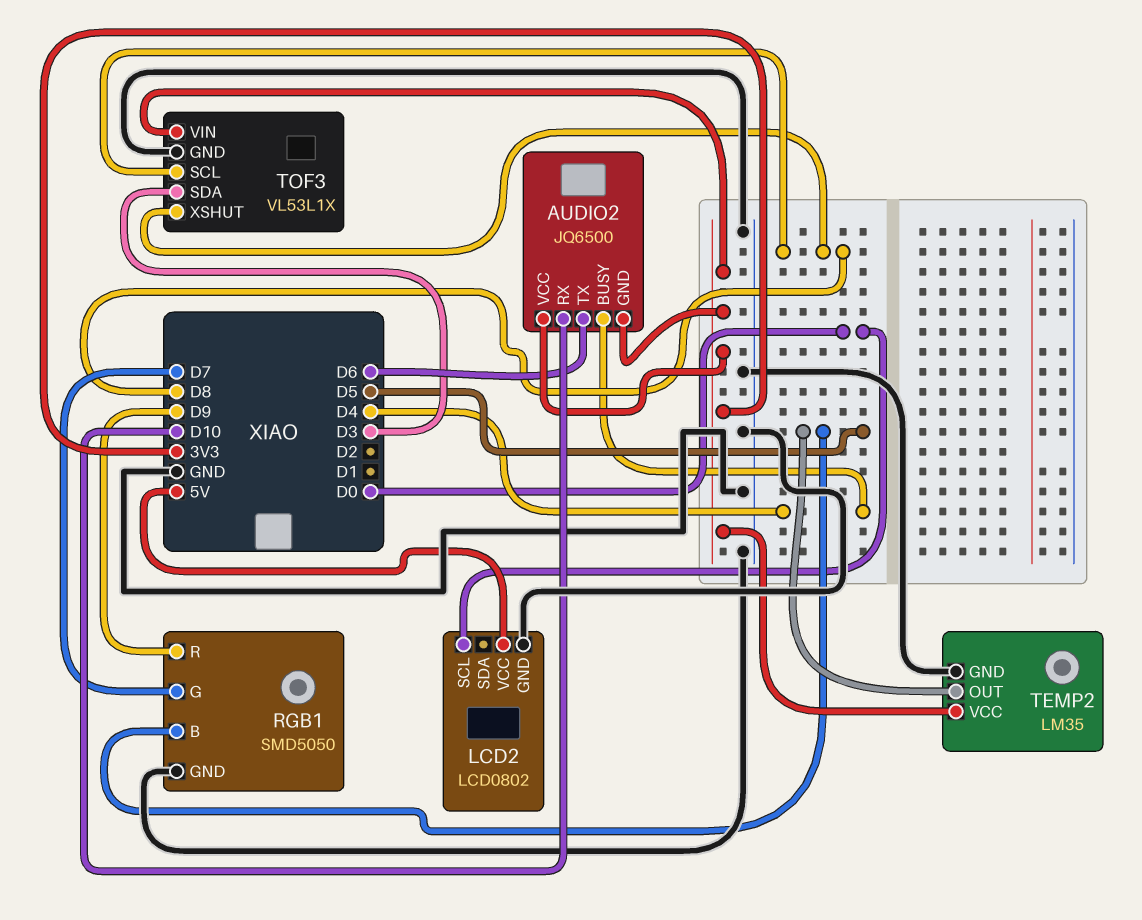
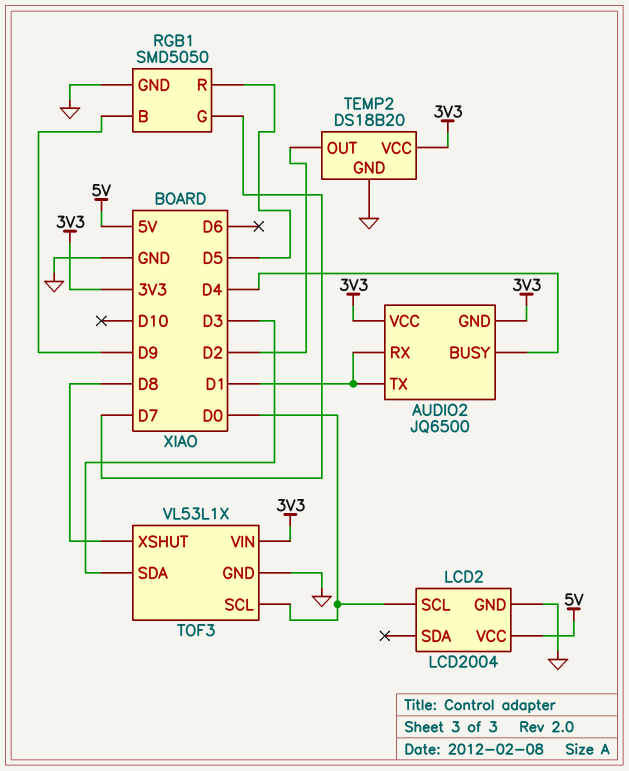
AUDIO2 pin RX: D10 -> D1
AUDIO2 pin TX: D6 -> D1
LCD2: LCD0802 -> LCD2004
RGB1 pin B: D5 -> D9
RGB1 pin R: D9 -> D5
TEMP2: LM35 -> DS18B20
TEMP2 pin OUT: D5 -> D2
TOF3 pin SCL: D8 -> D0

